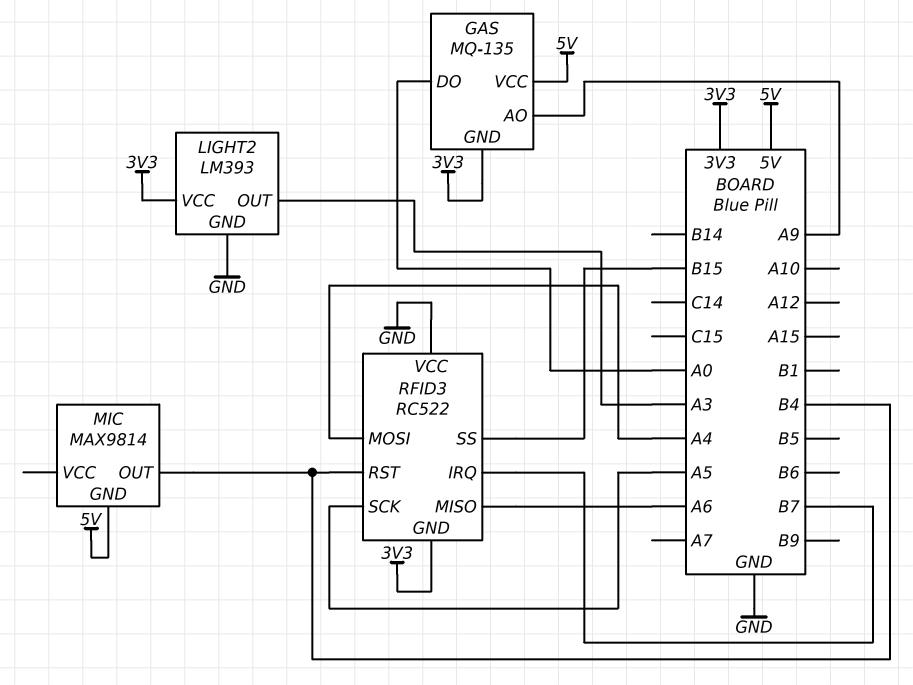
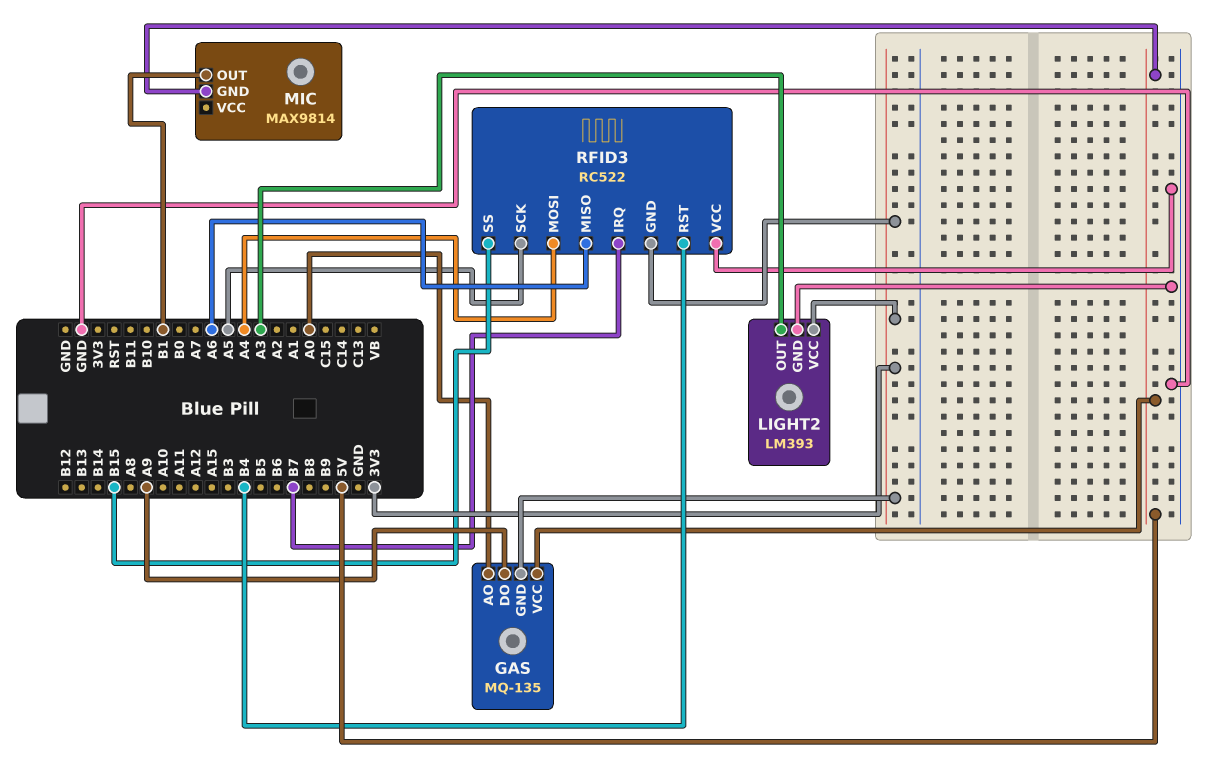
GAS pin AO: A9 -> A0
GAS pin DO: A0 -> A9
MIC pin OUT: B4 -> B1

